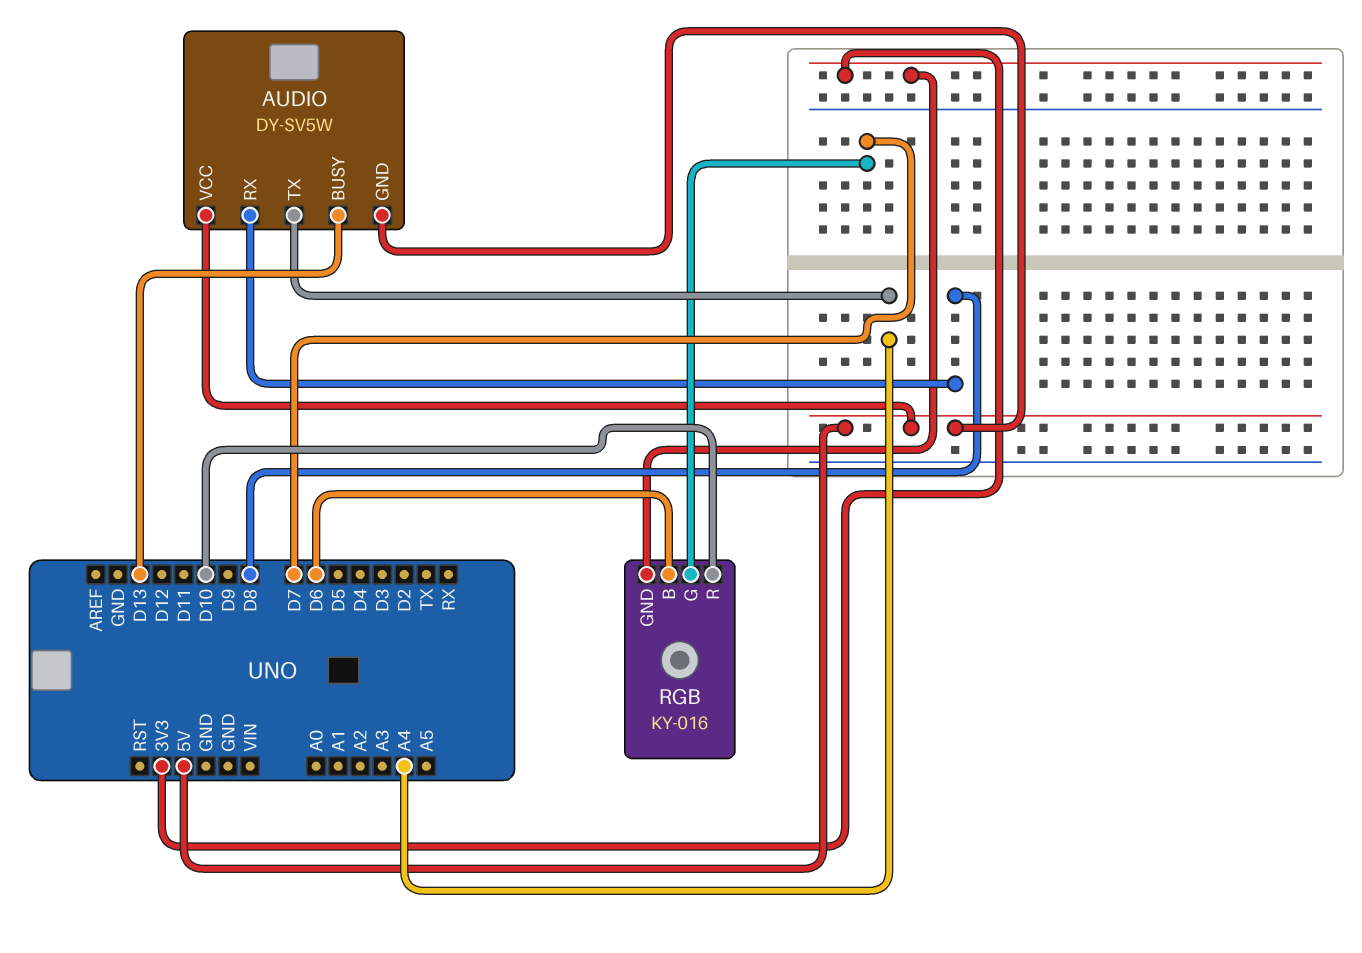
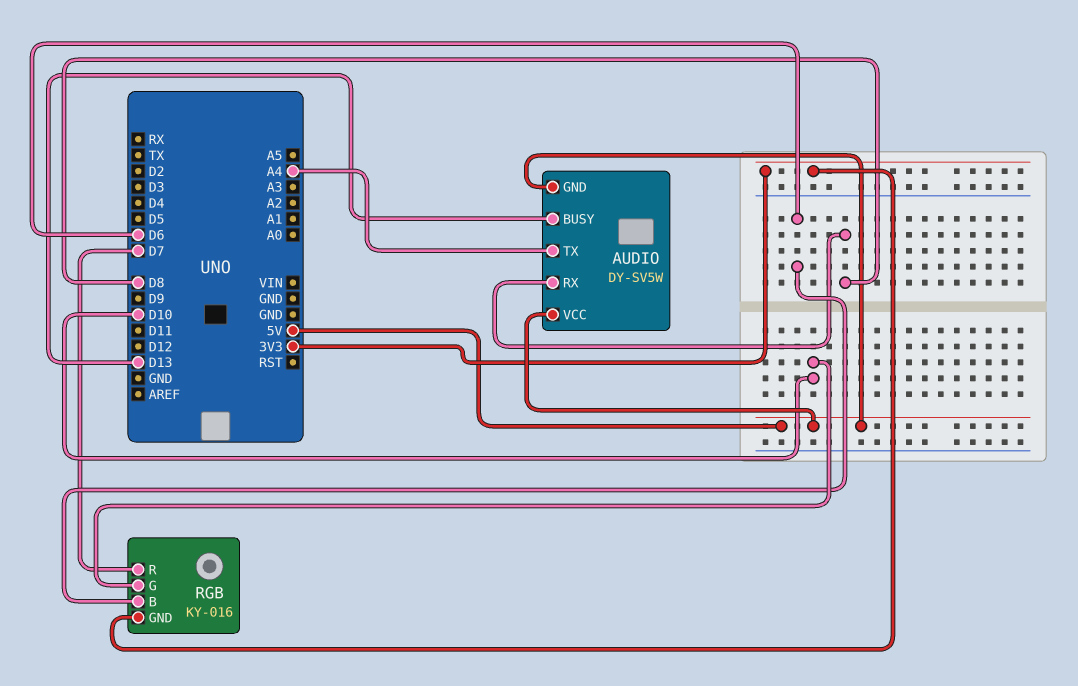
RGB pin G: D7 -> D10
RGB pin R: D10 -> D7

